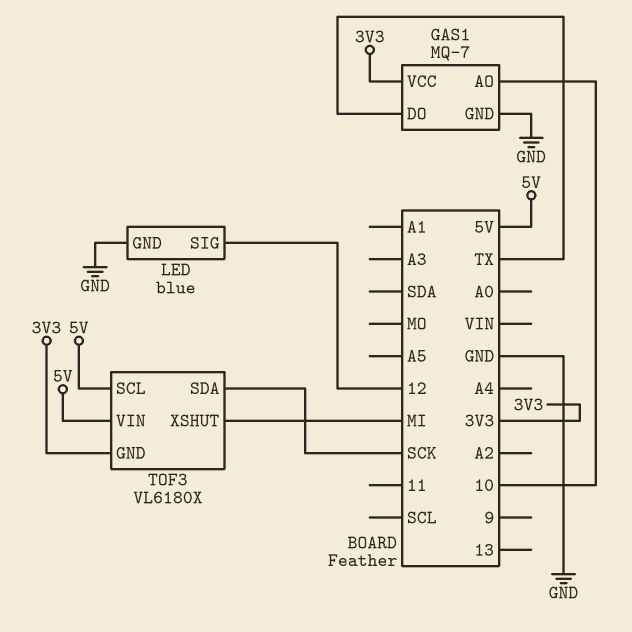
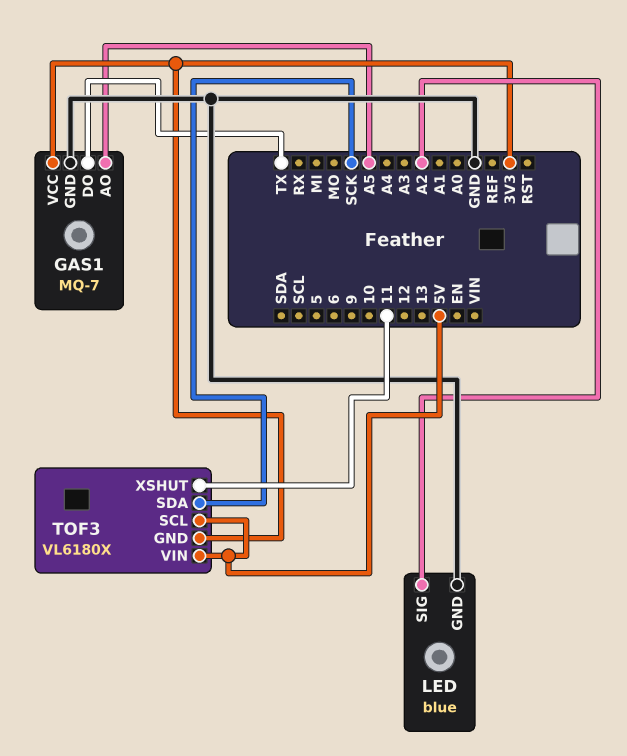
GAS1 pin AO: 10 -> A5
LED pin SIG: 12 -> A2
TOF3 pin XSHUT: MI -> 11

